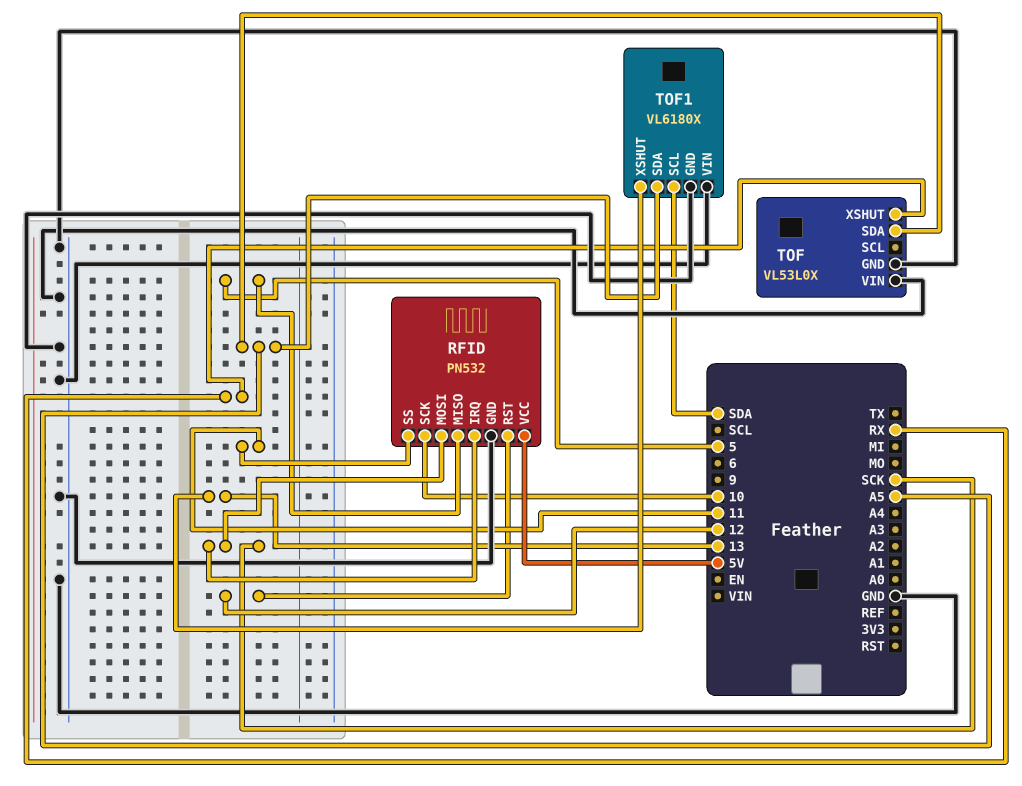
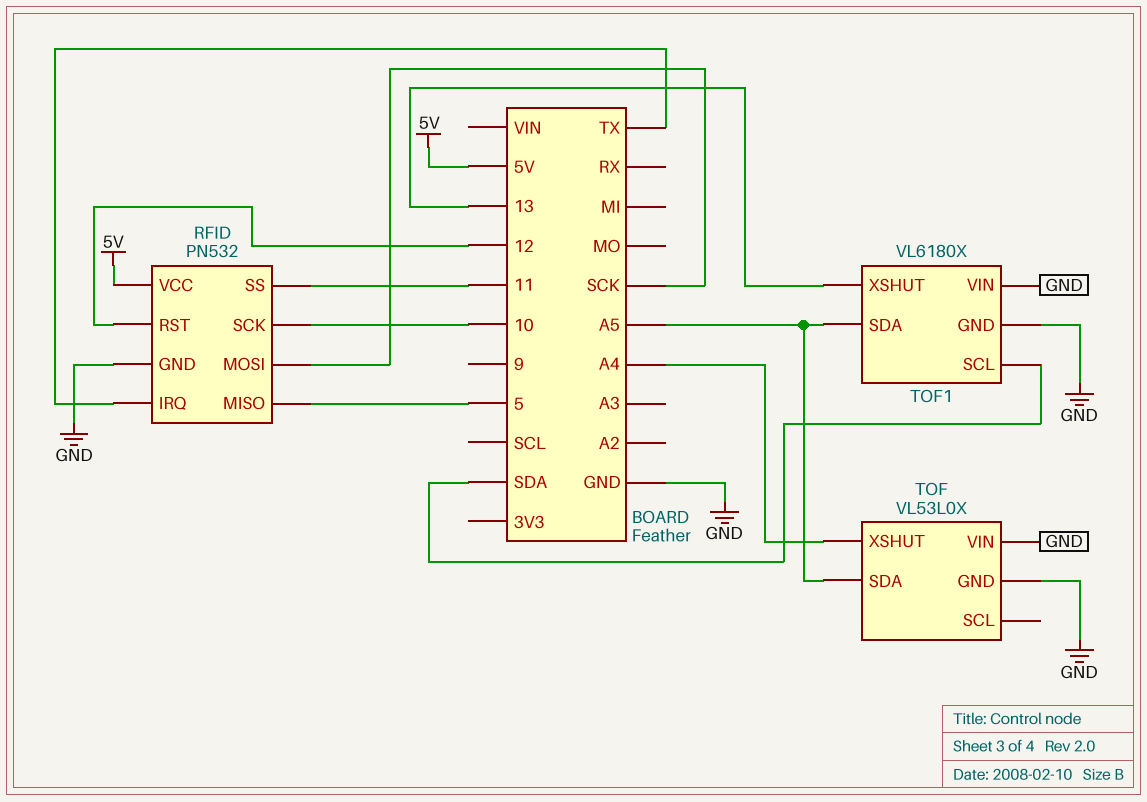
RFID pin IRQ: SCK -> TX
TOF pin XSHUT: RX -> A4

